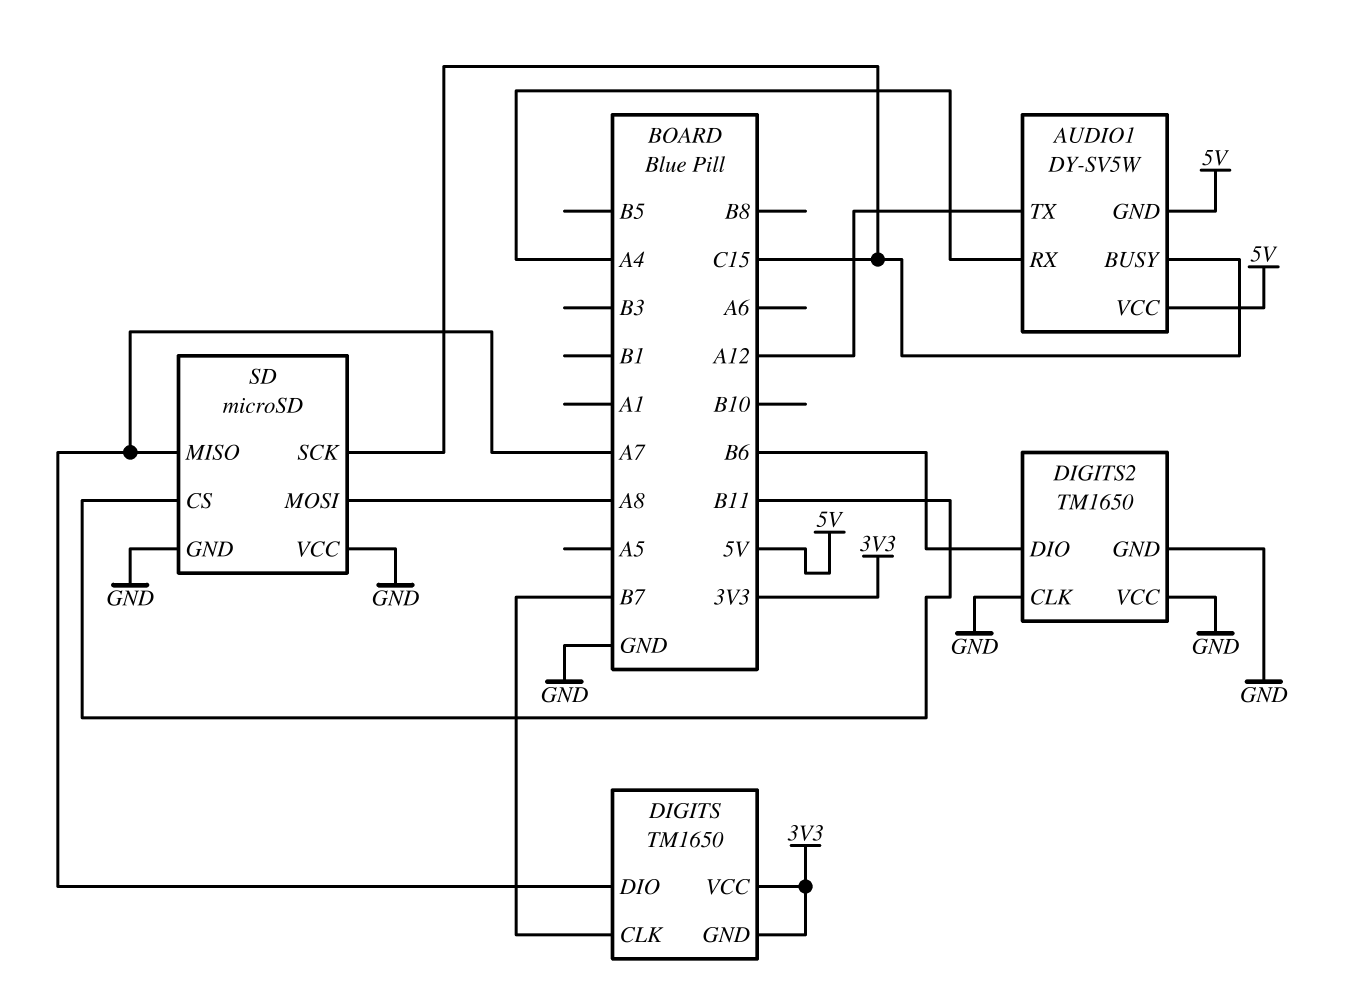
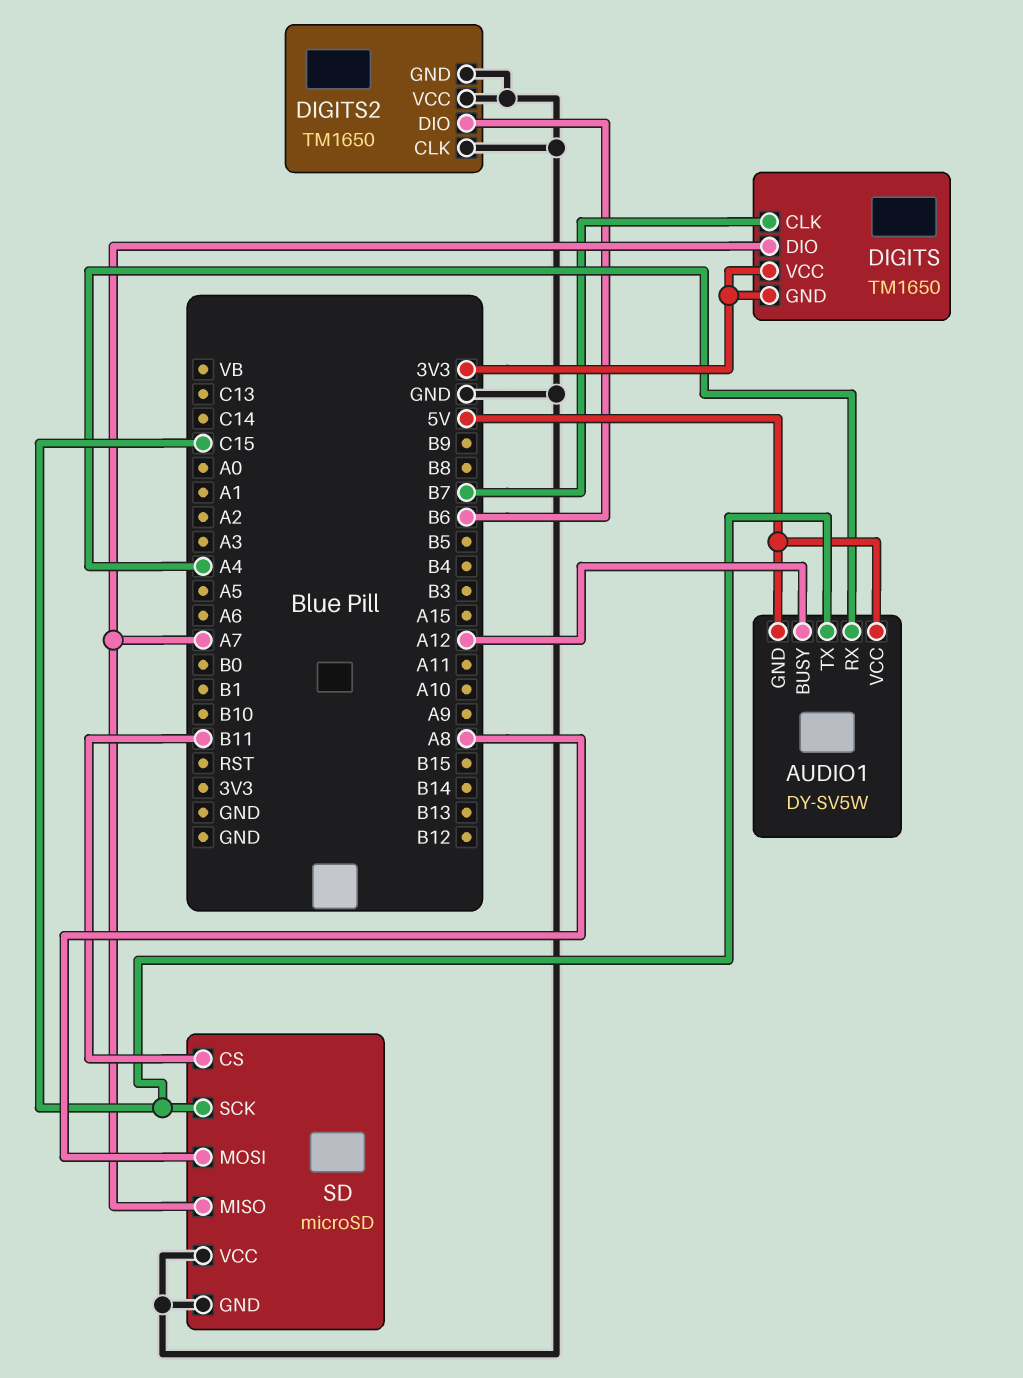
AUDIO1 pin BUSY: C15 -> A12
AUDIO1 pin TX: A12 -> C15

